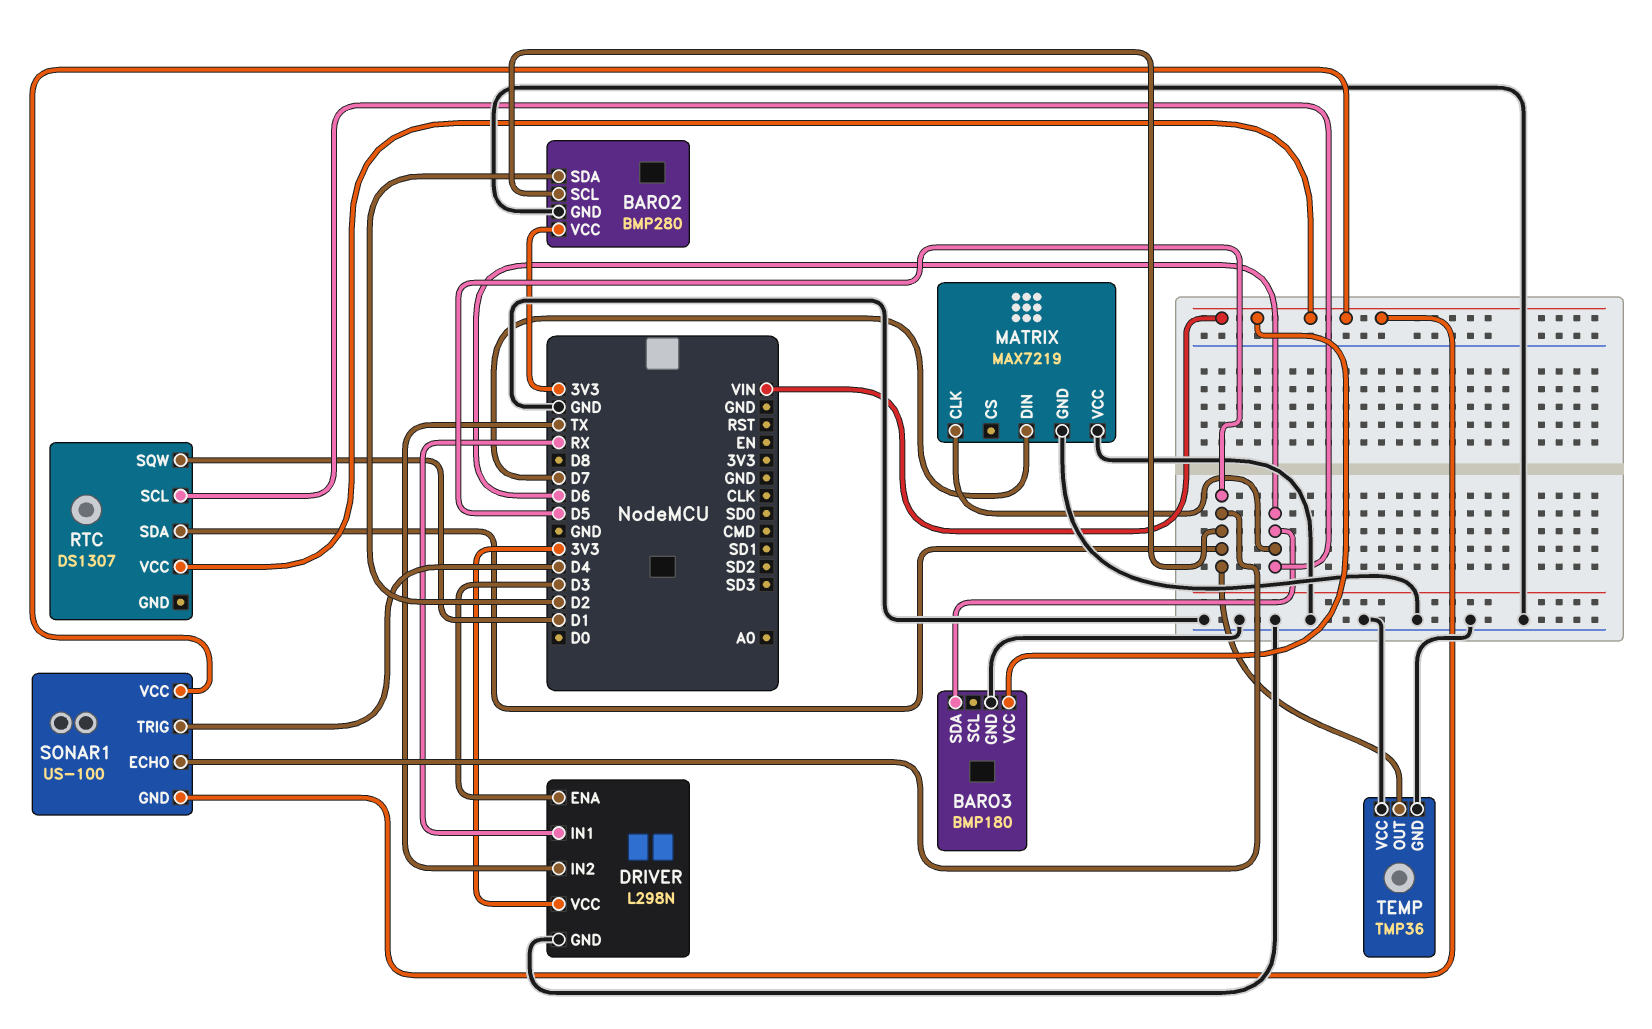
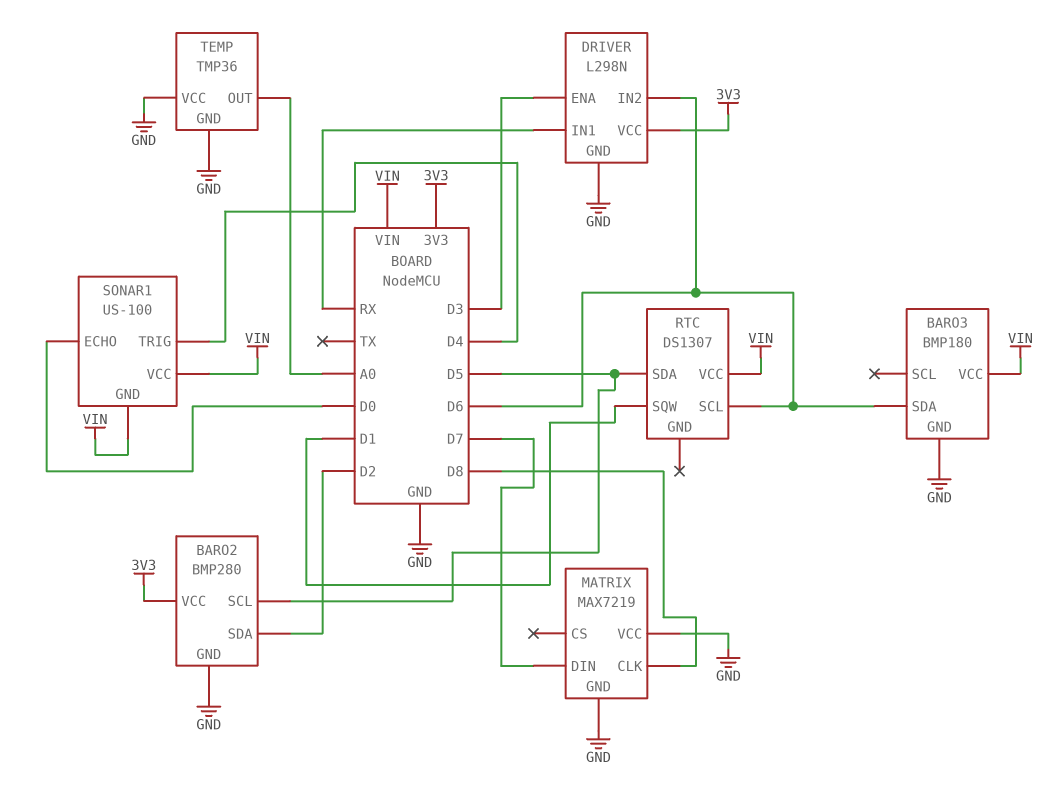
DRIVER pin IN2: TX -> D6
MATRIX pin CLK: D6 -> D8
SONAR1 pin ECHO: D5 -> D0
TEMP pin OUT: D5 -> A0

